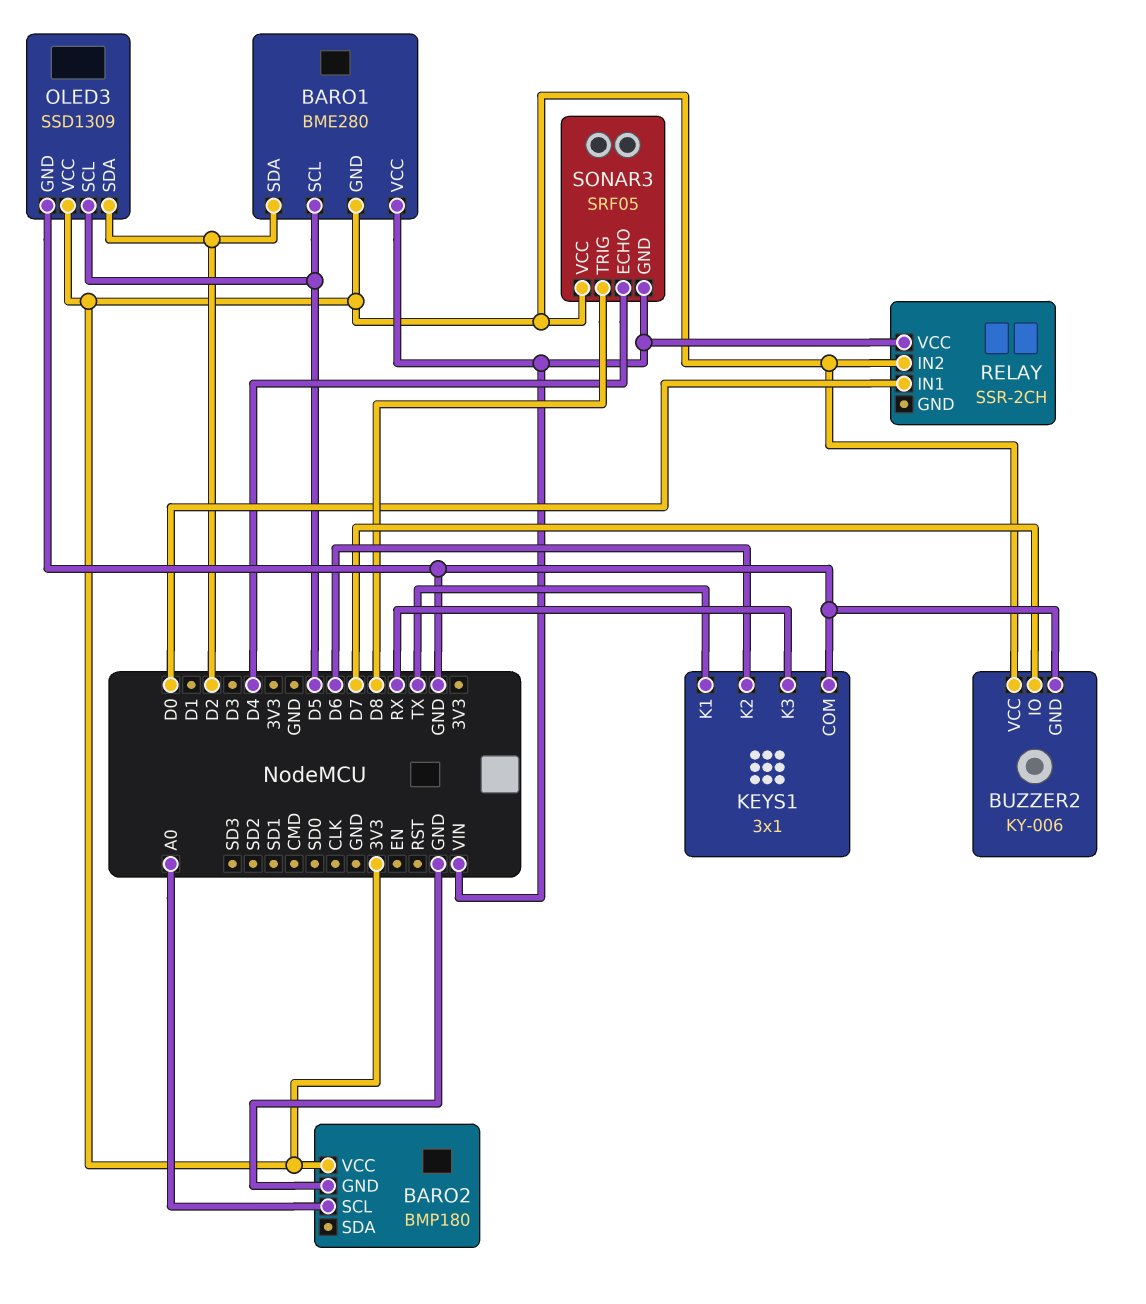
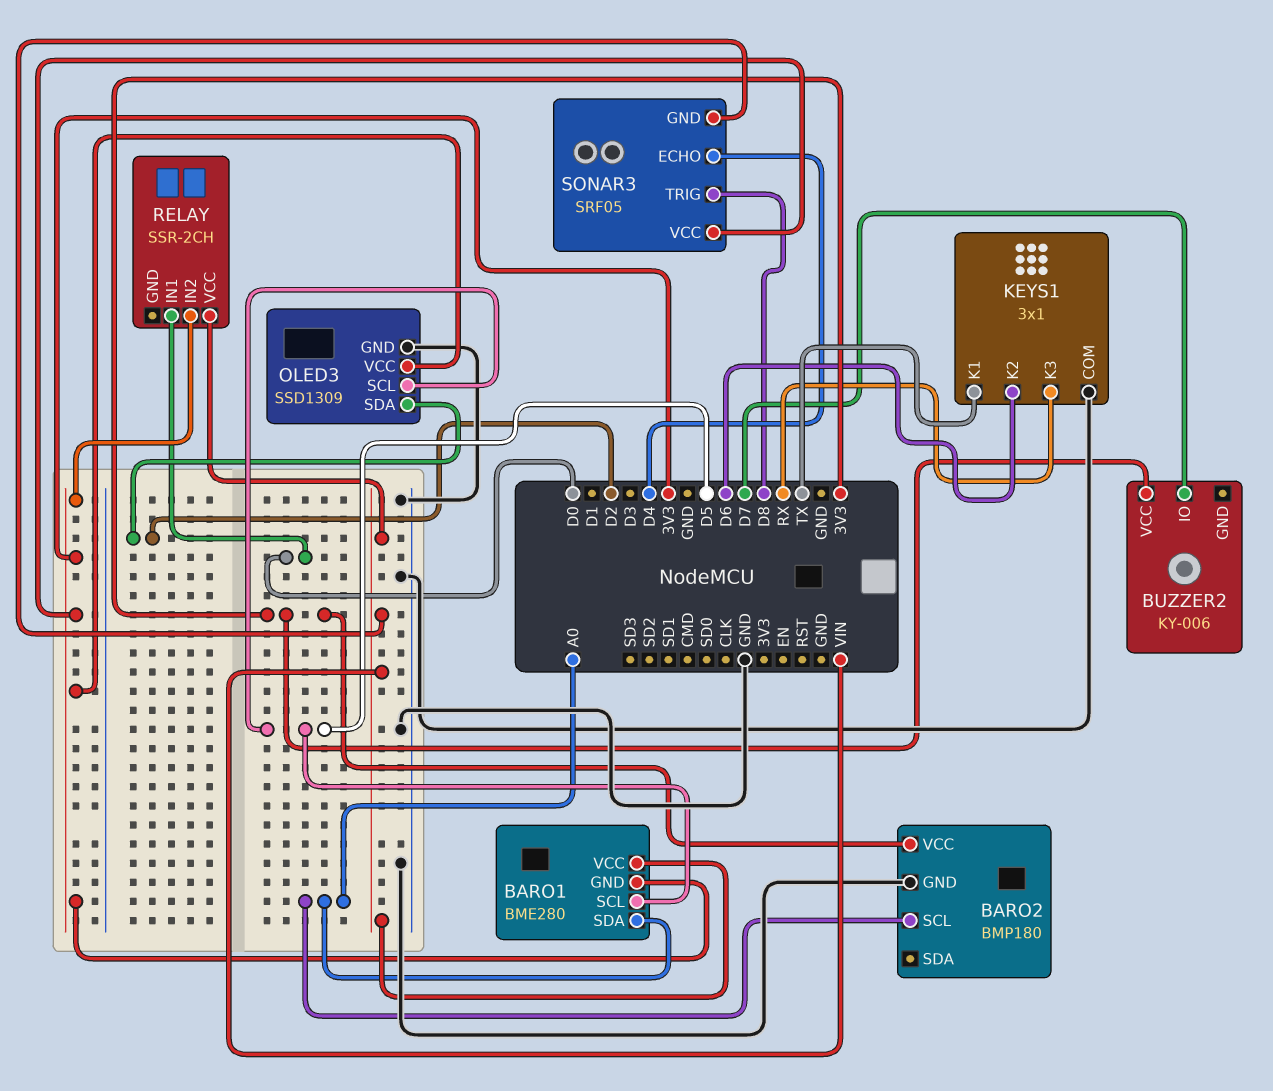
BARO1 pin SDA: D2 -> A0
BUZZER2 pin GND: GND -> none

